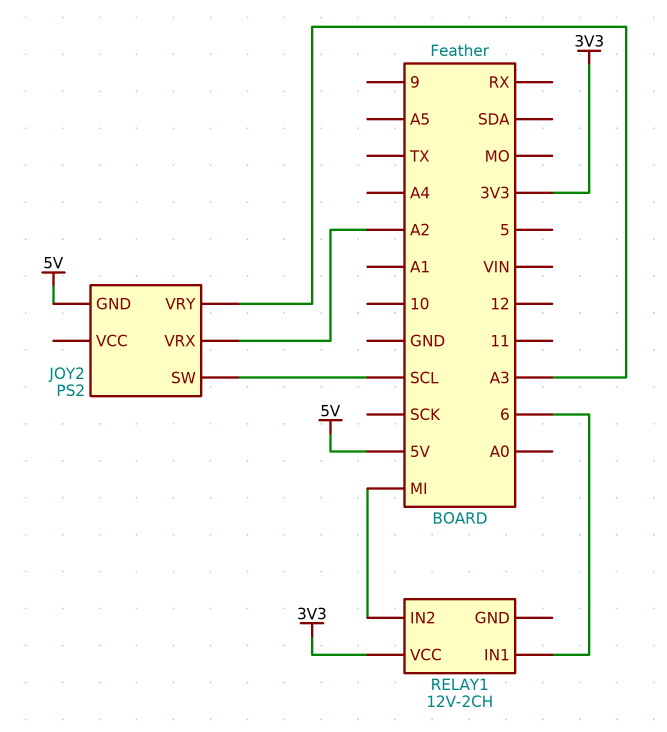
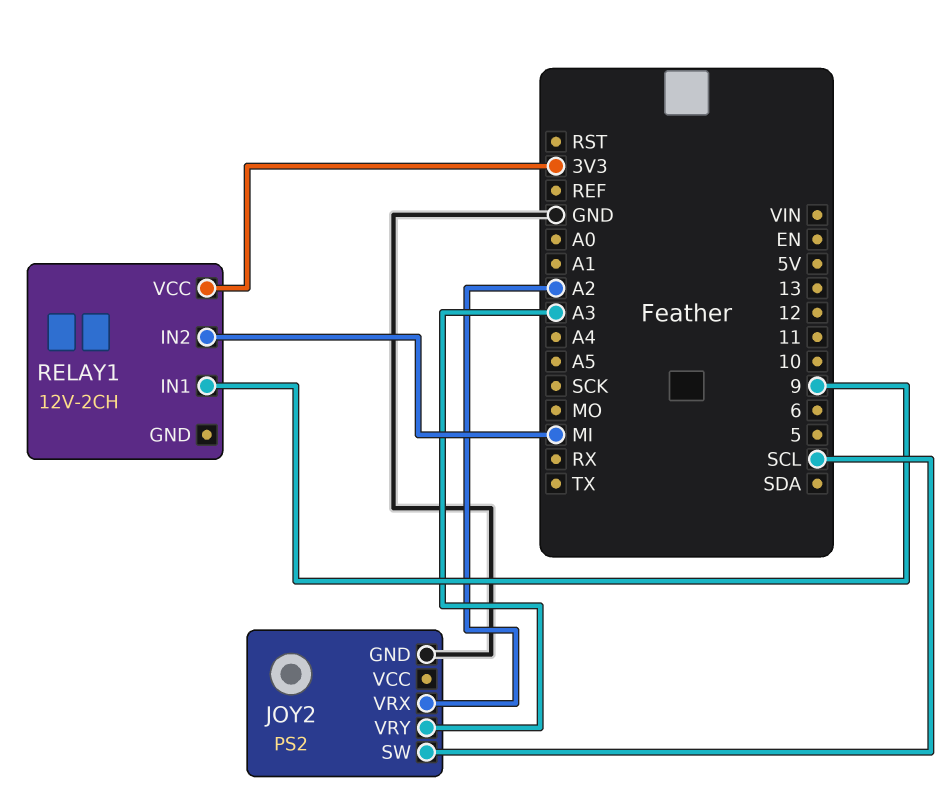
JOY2 pin GND: 5V -> GND
RELAY1 pin IN1: 6 -> 9

